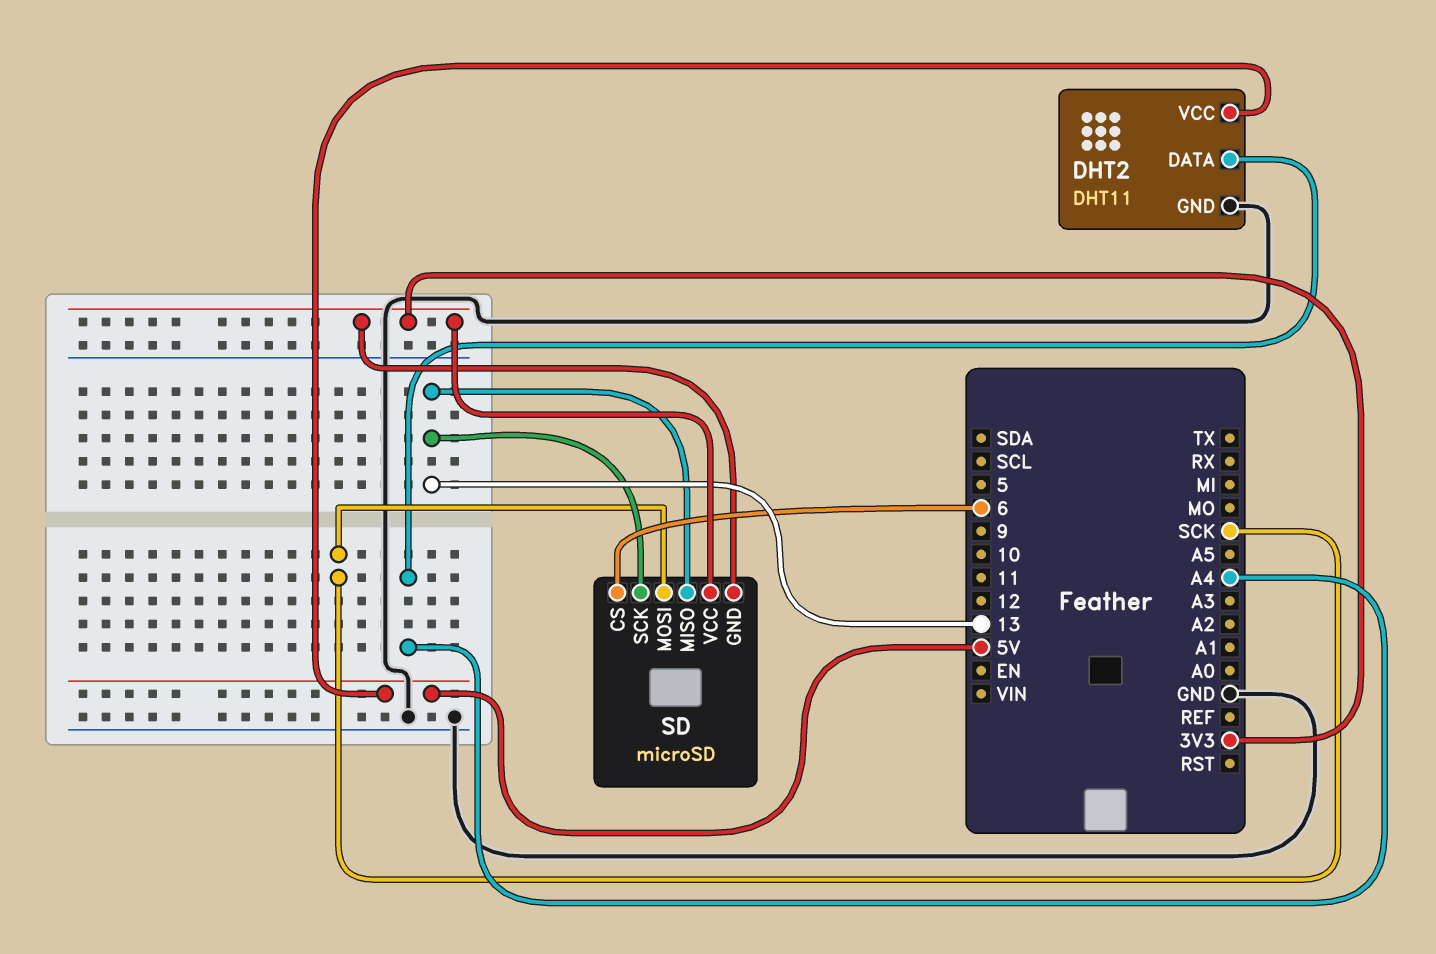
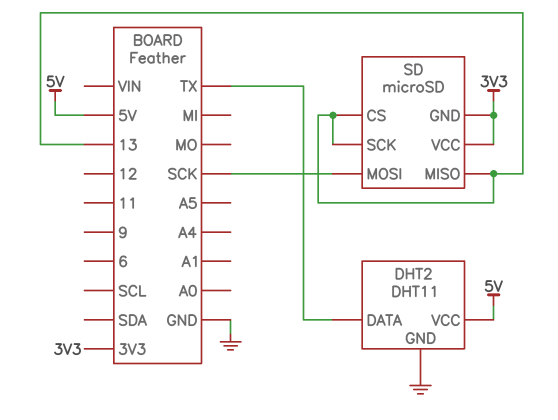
DHT2 pin DATA: A4 -> TX
SD pin CS: 6 -> 13

